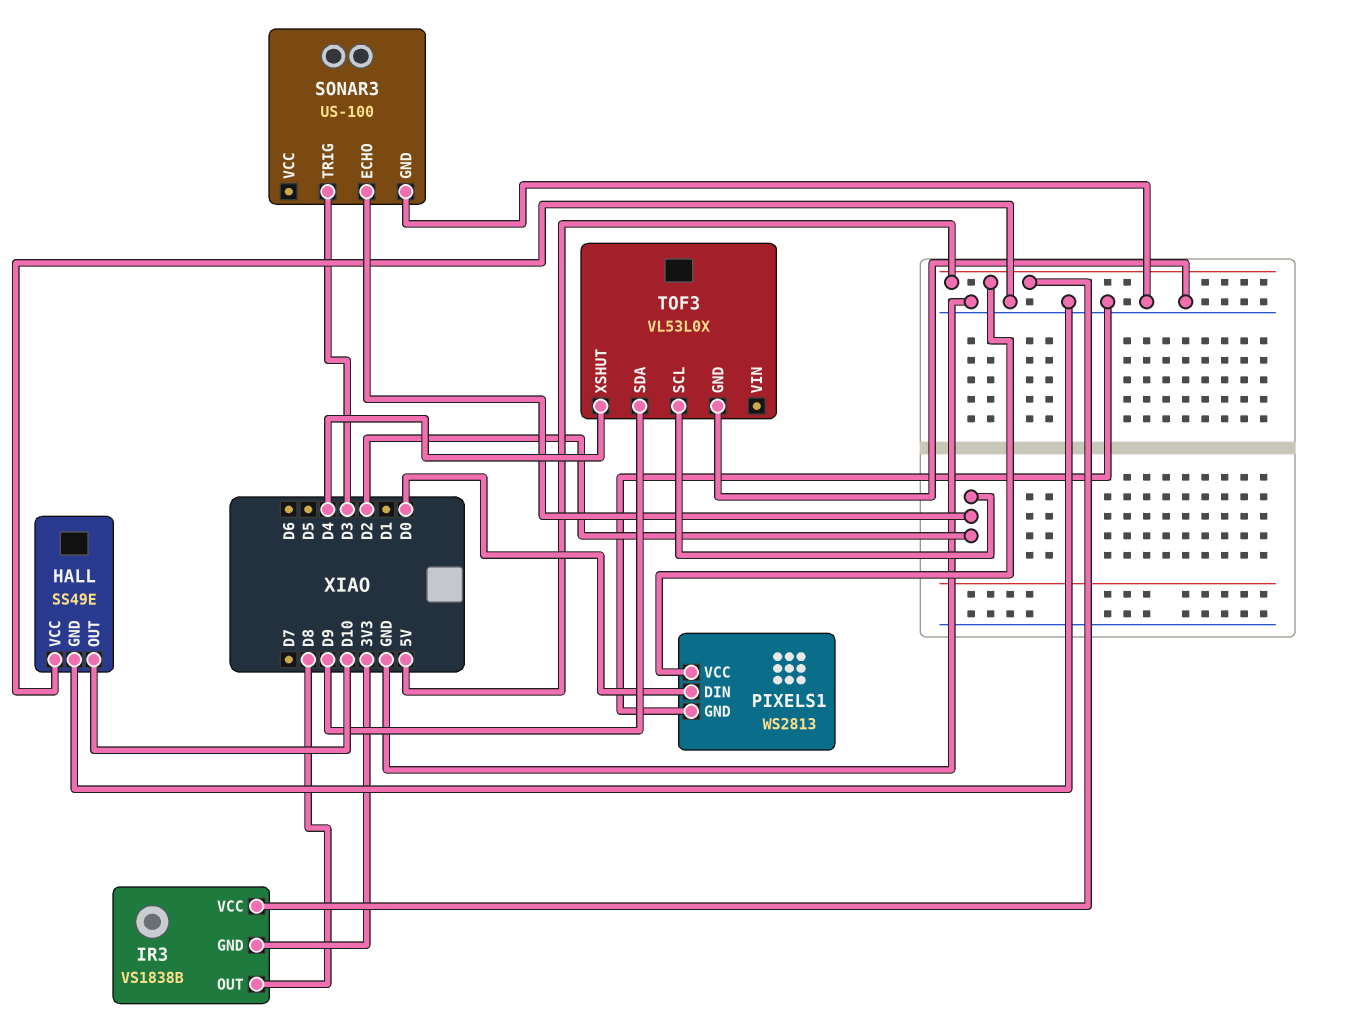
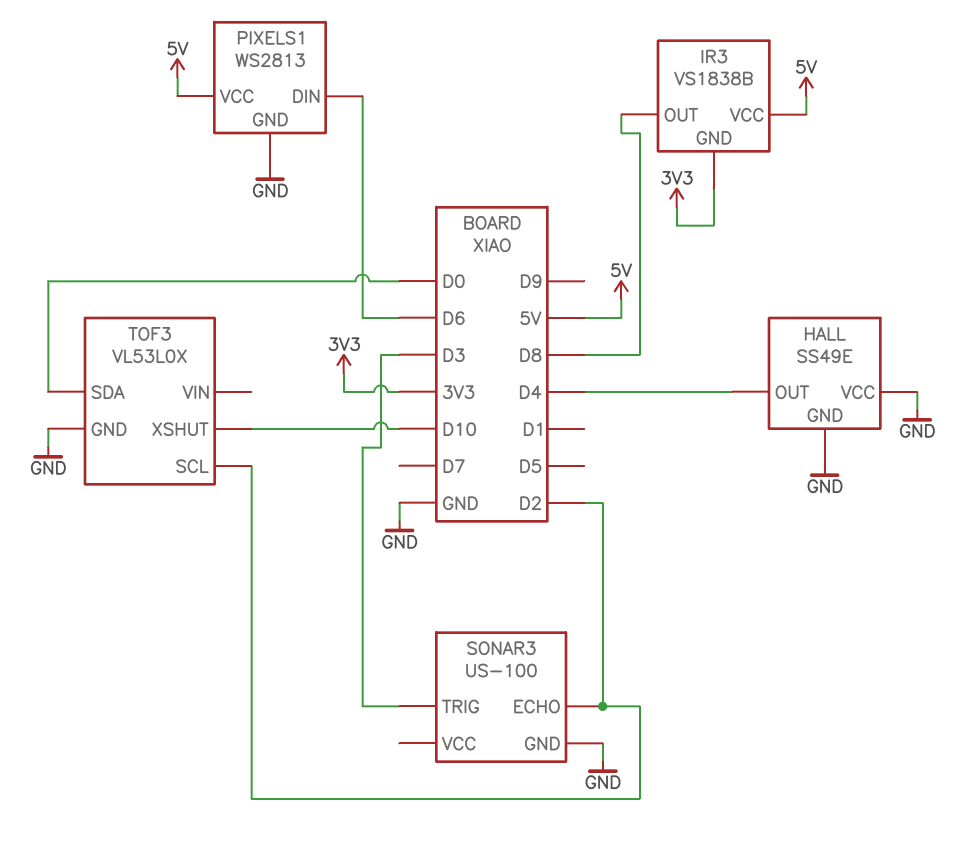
HALL pin OUT: D10 -> D4
PIXELS1 pin DIN: D0 -> D6
TOF3 pin SDA: D9 -> D0
TOF3 pin XSHUT: D4 -> D10

